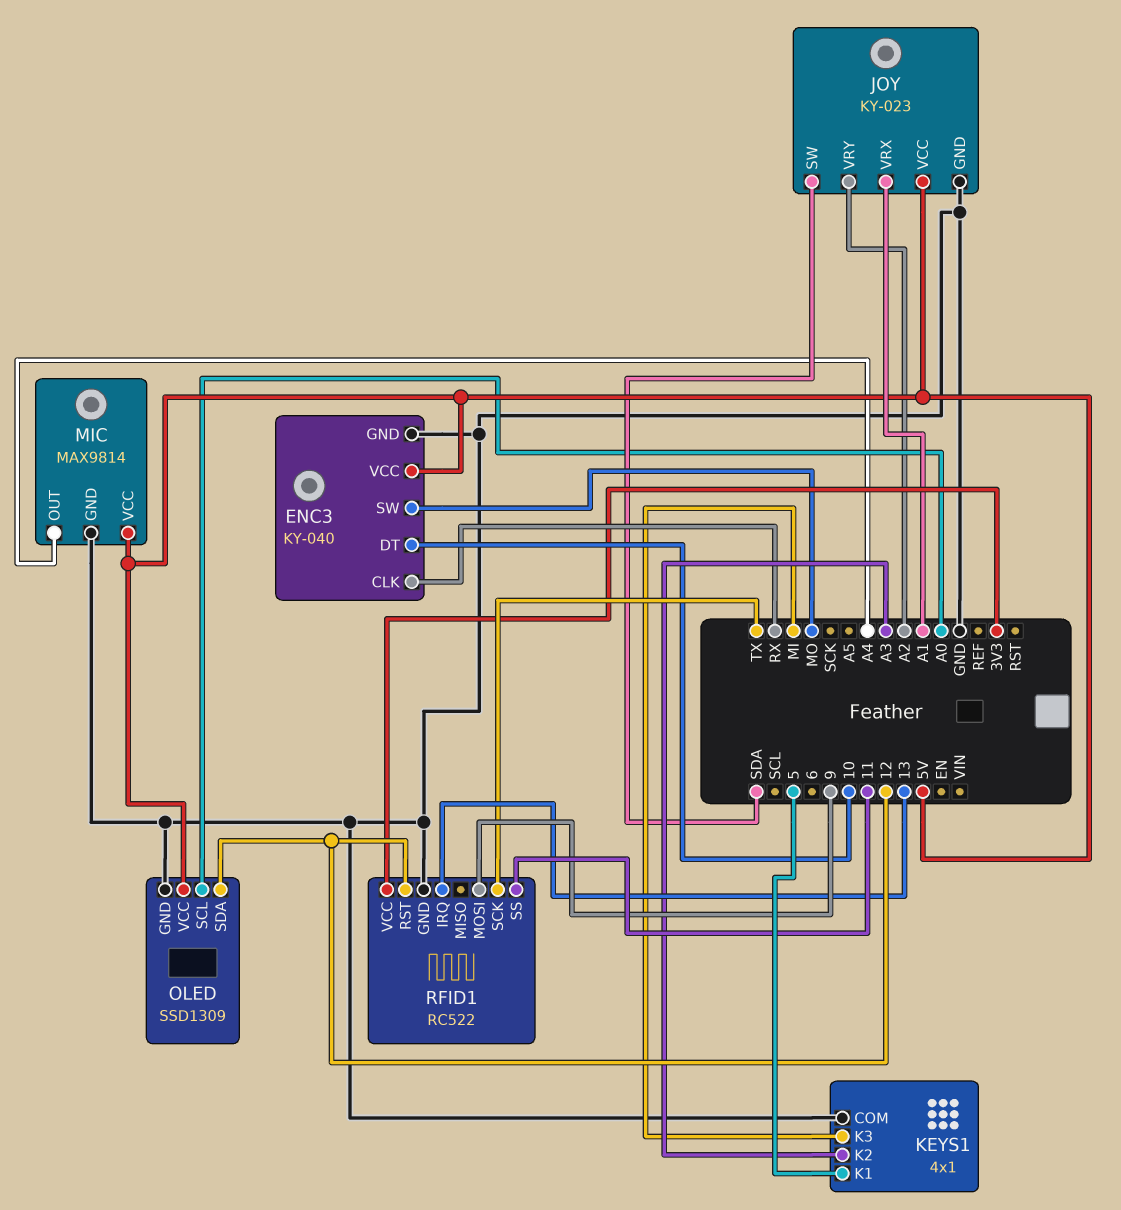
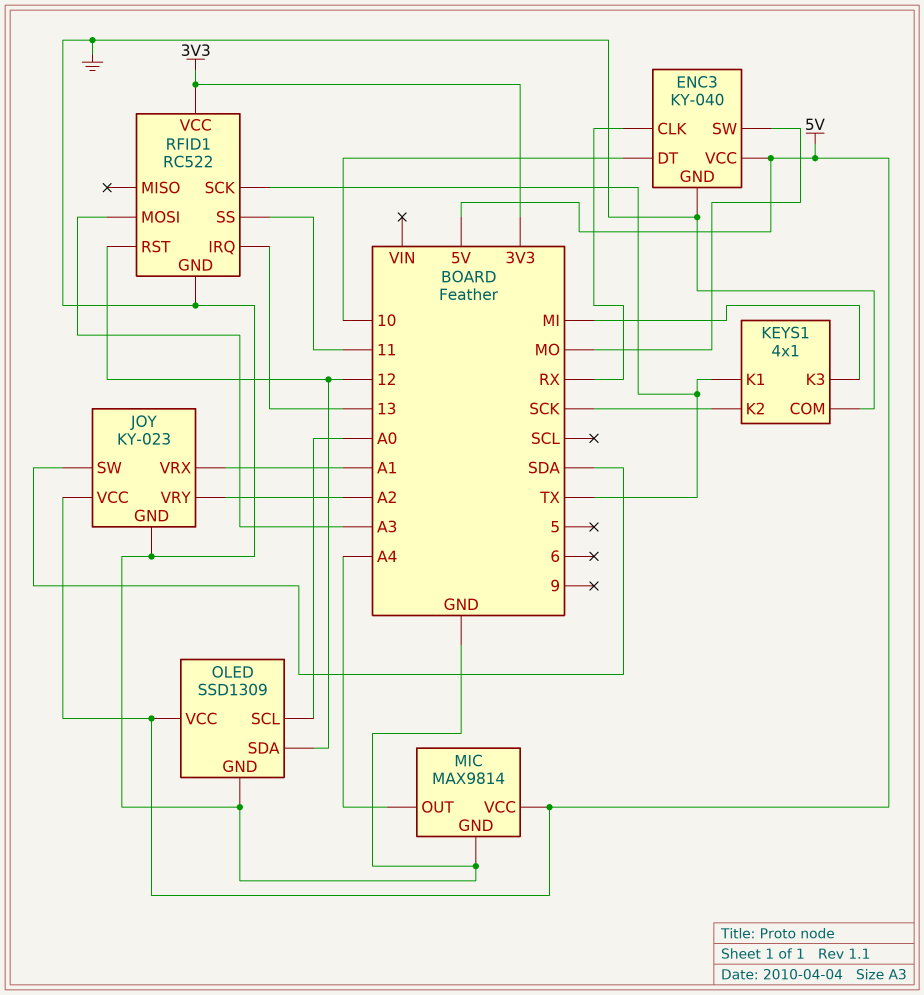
KEYS1 pin K1: 5 -> TX
KEYS1 pin K2: A3 -> SCK
RFID1 pin MOSI: 9 -> A3

